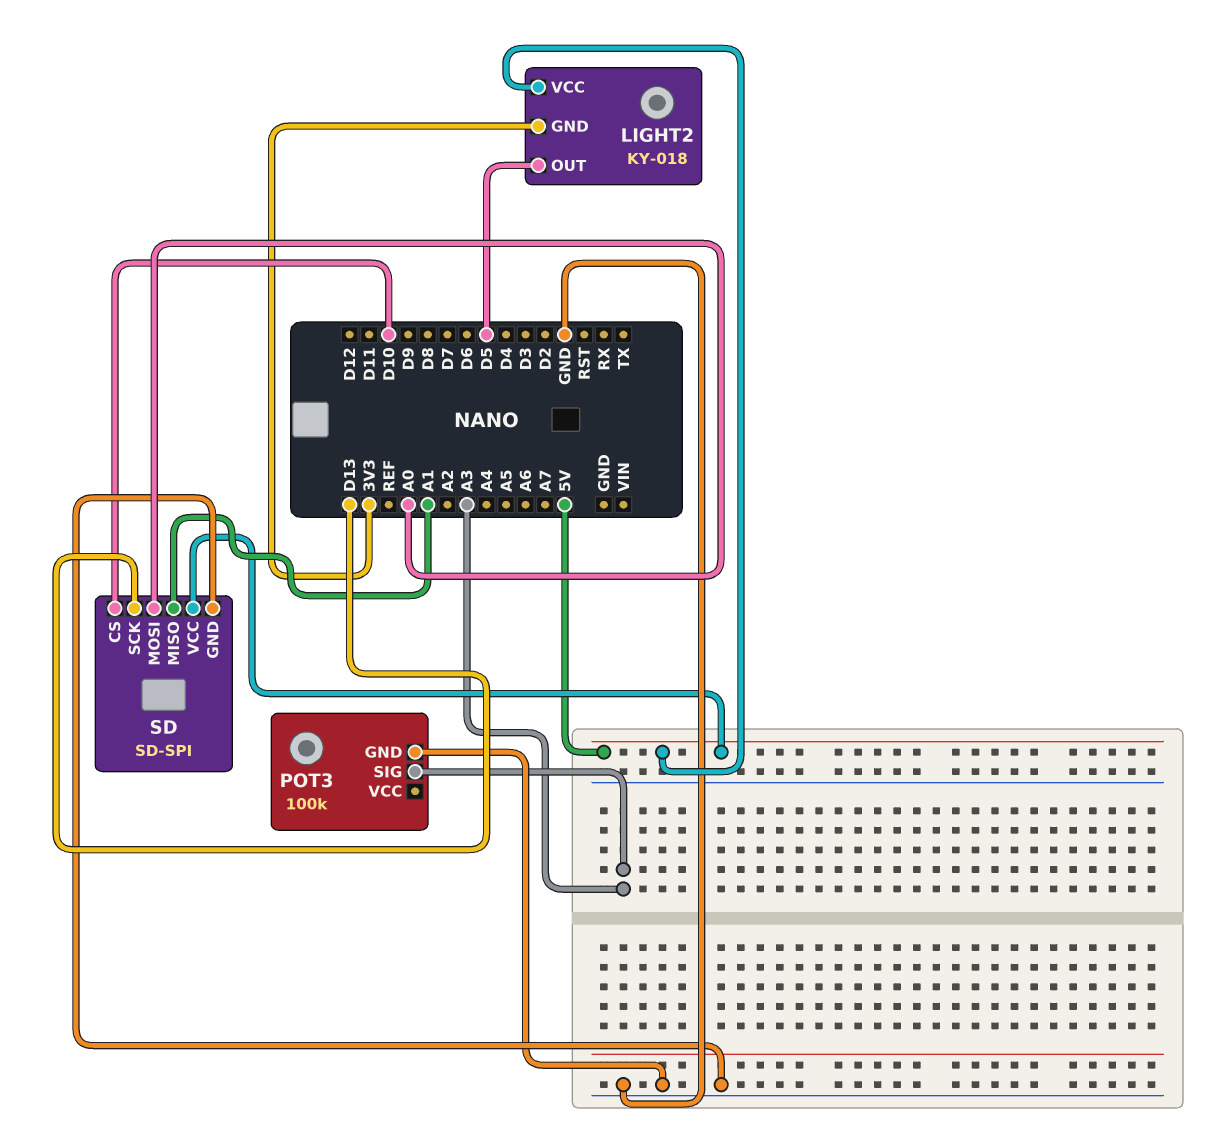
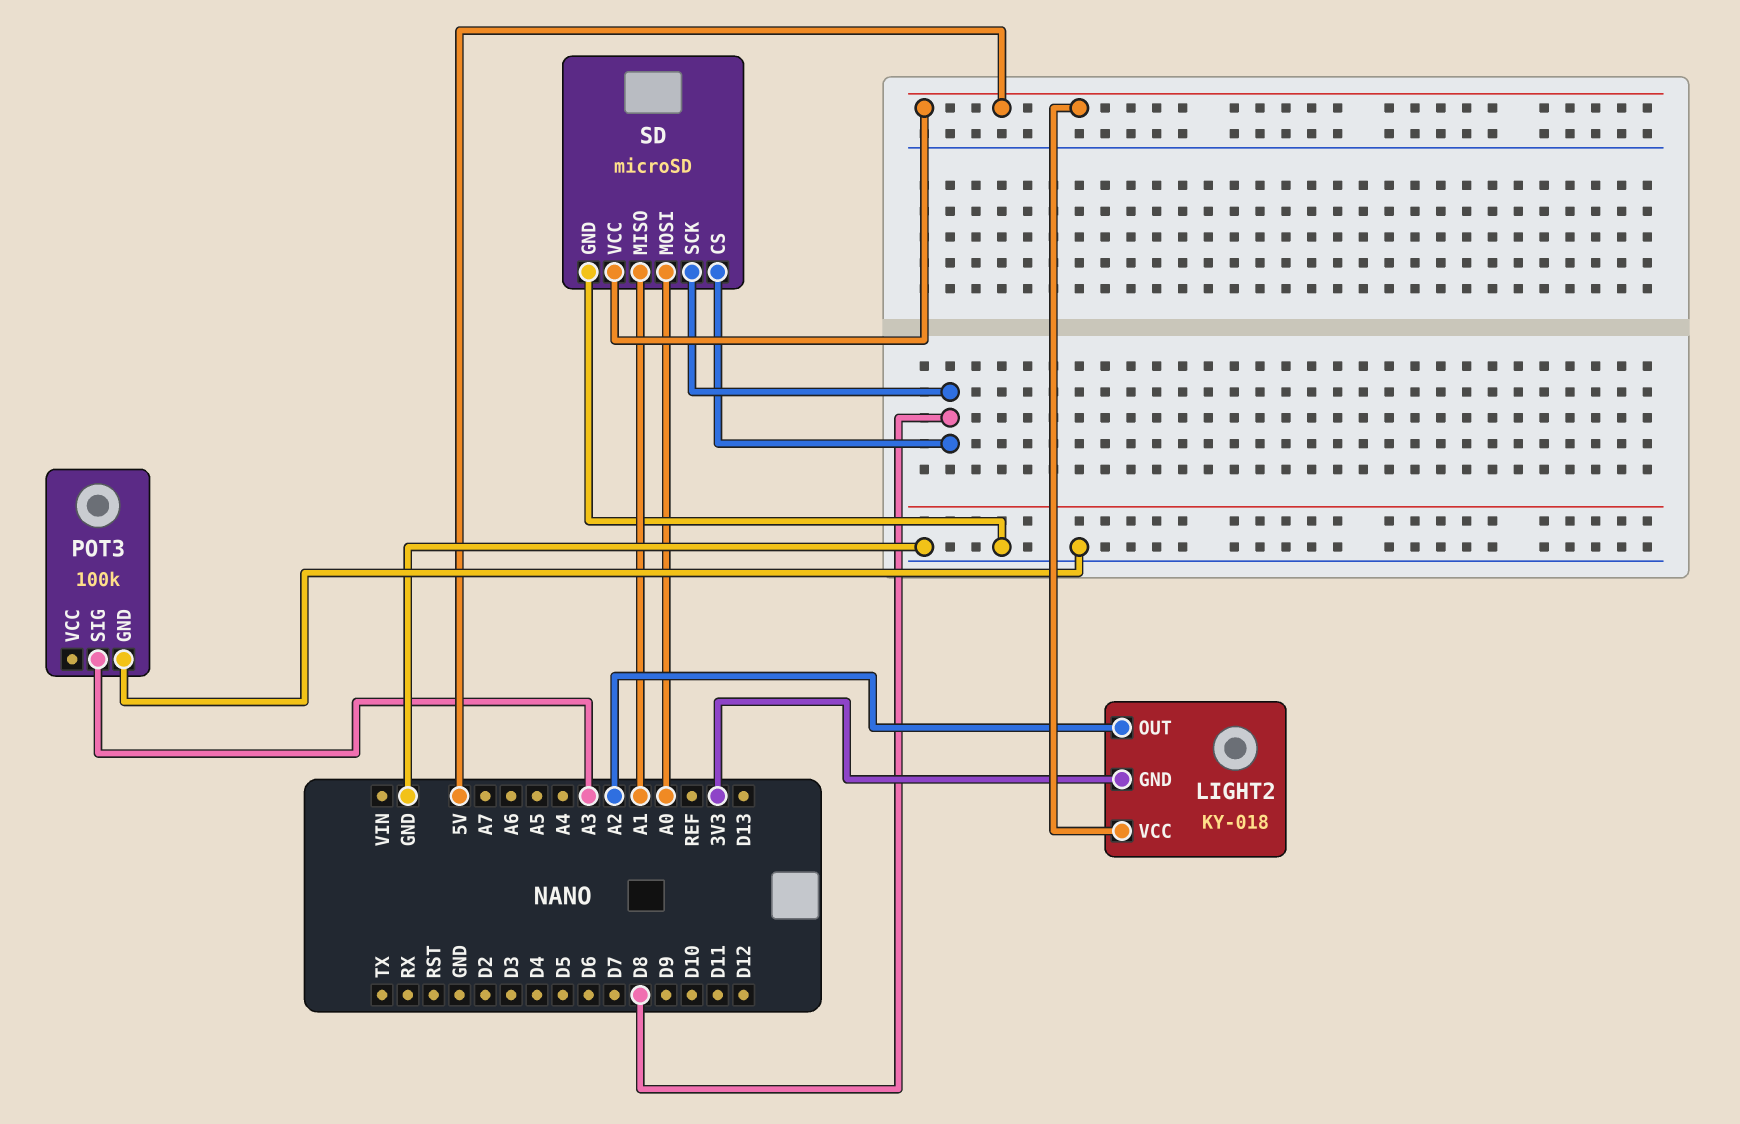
LIGHT2 pin OUT: D5 -> A2
SD: SD-SPI -> microSD
SD pin CS: D10 -> D8
SD pin SCK: D13 -> D8

